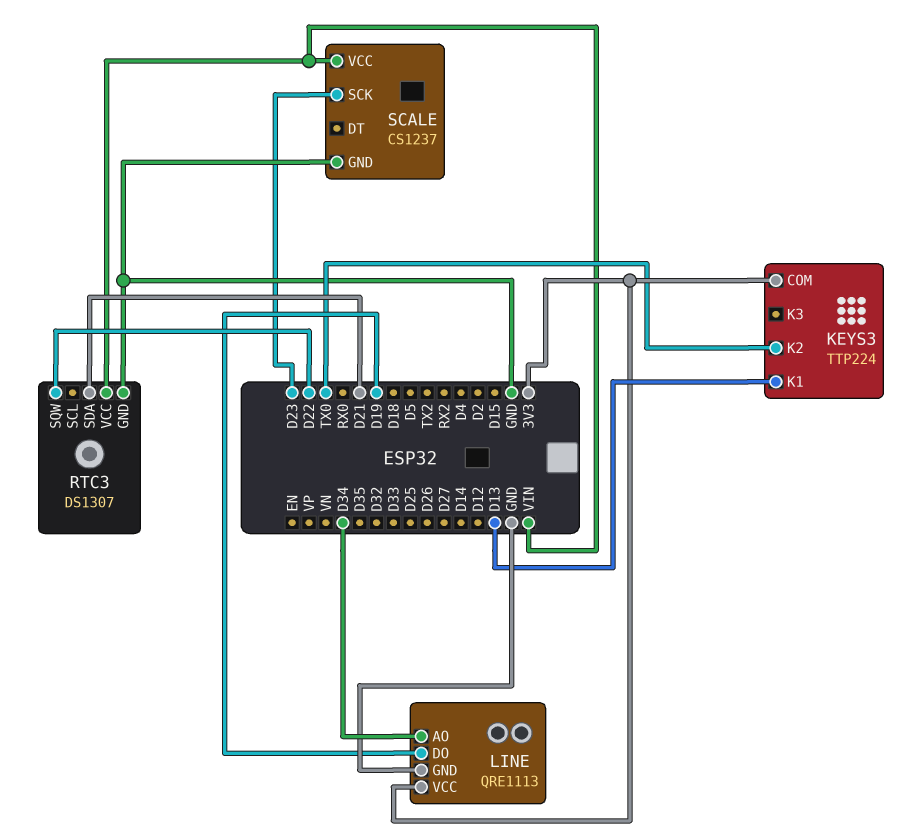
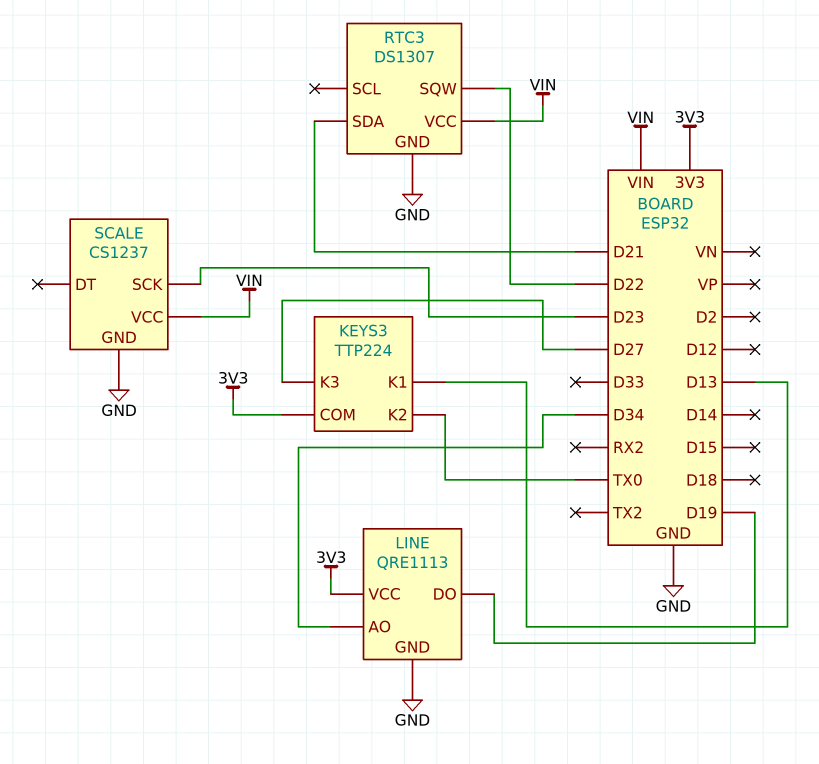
KEYS3 pin K3: none -> D27

